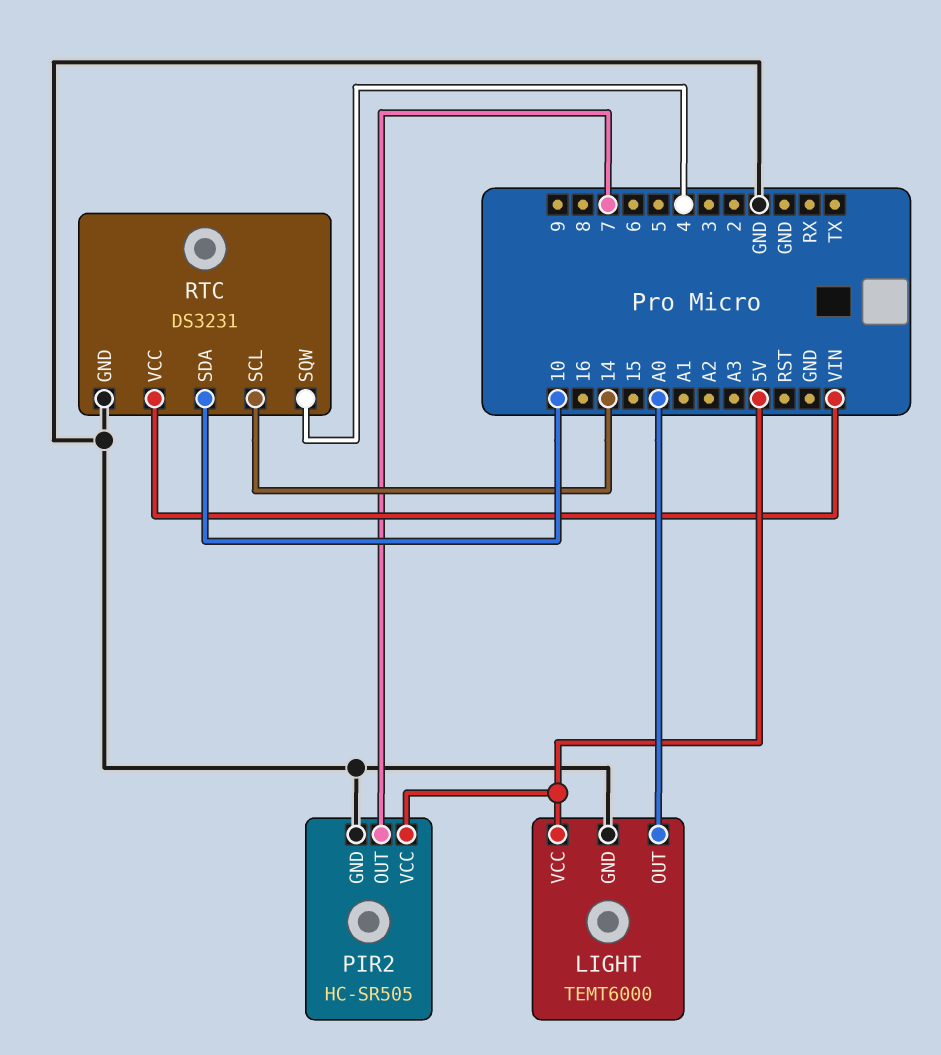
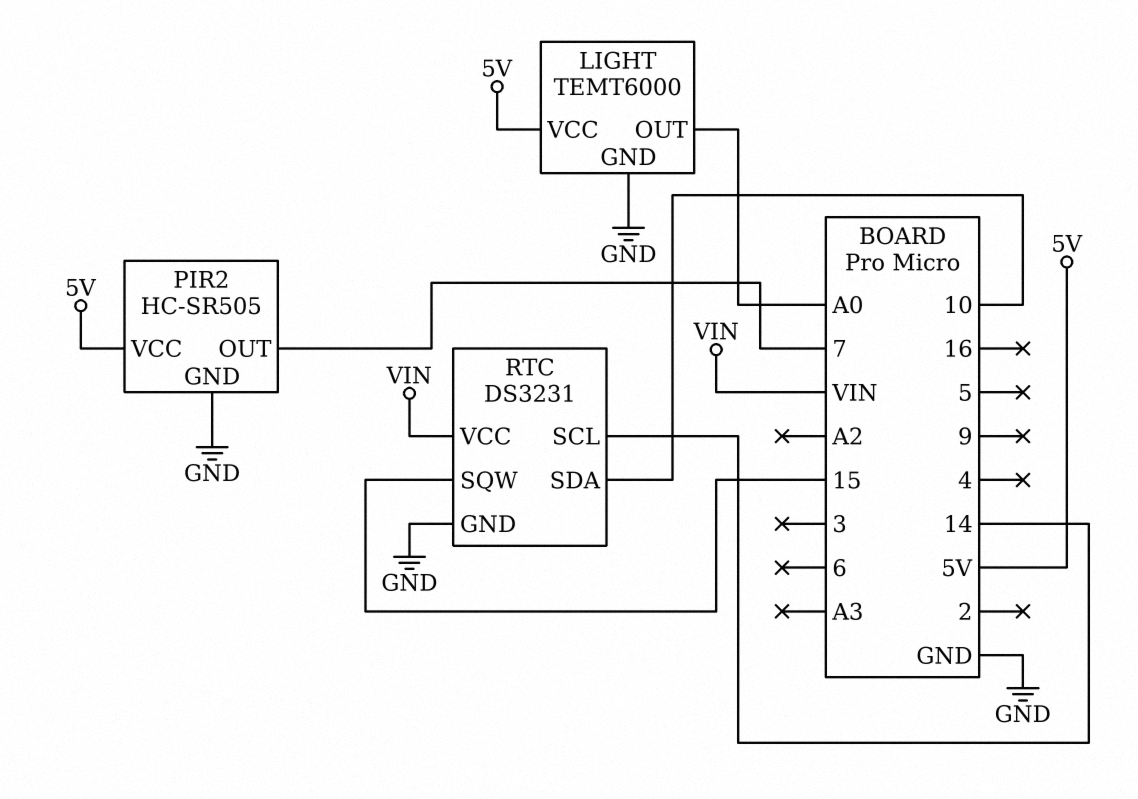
RTC pin SQW: 4 -> 15

